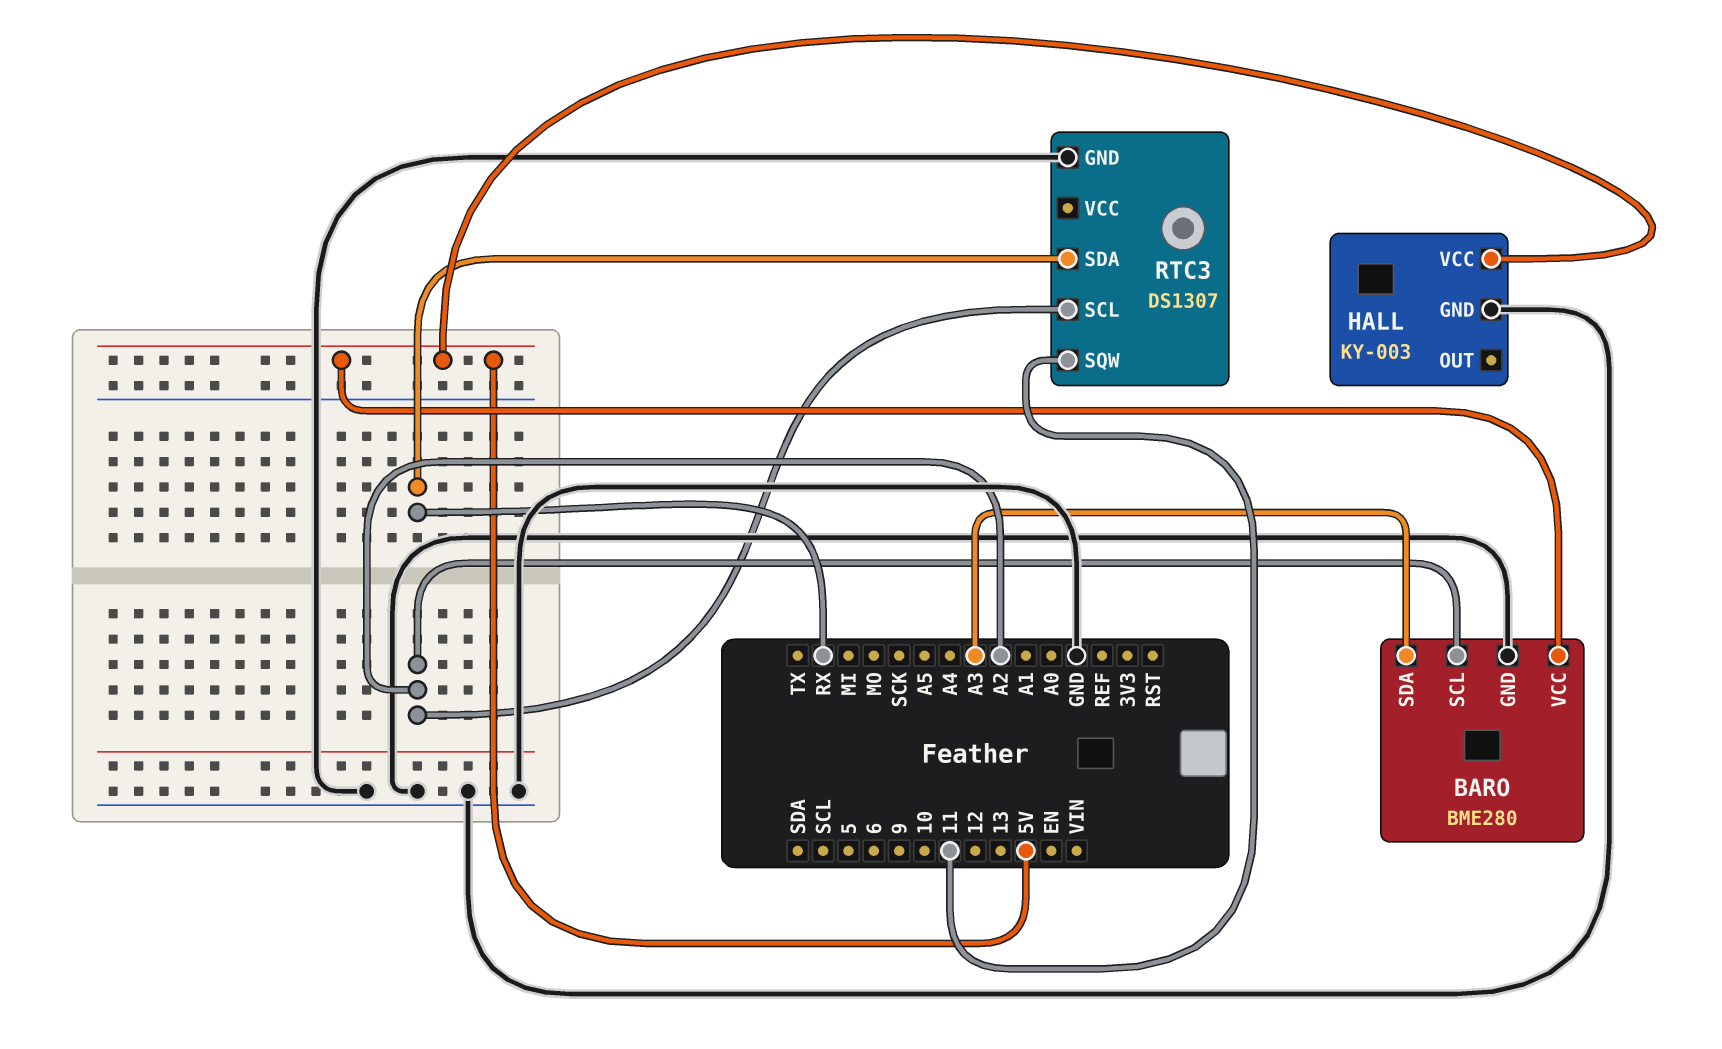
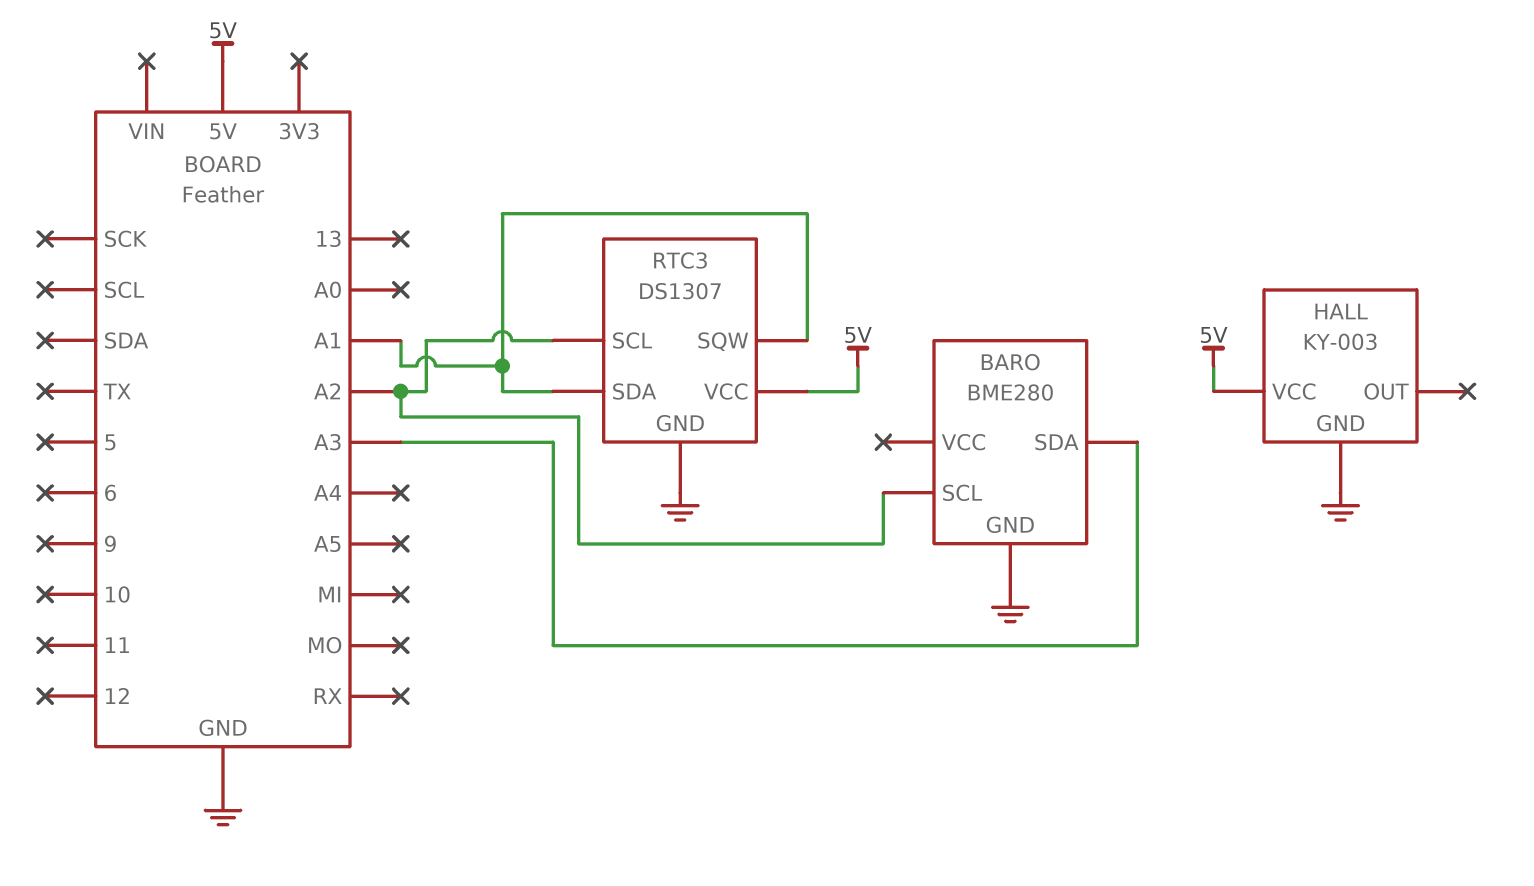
BARO pin VCC: 5V -> none
RTC3 pin SDA: RX -> A1
RTC3 pin SQW: 11 -> A1
RTC3 pin VCC: none -> 5V

